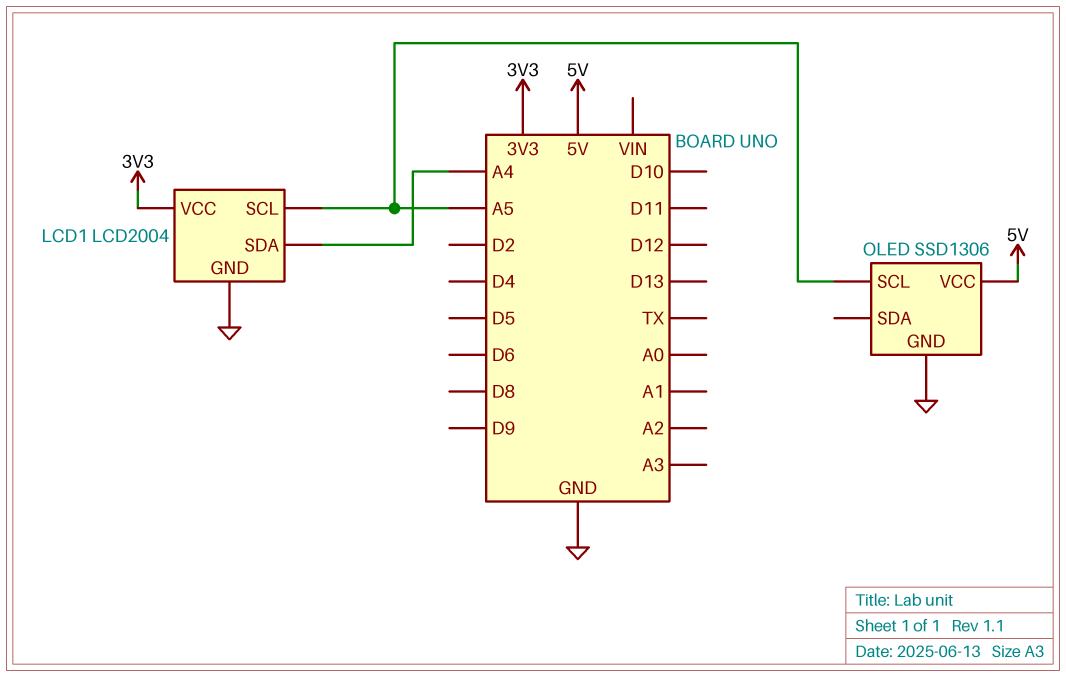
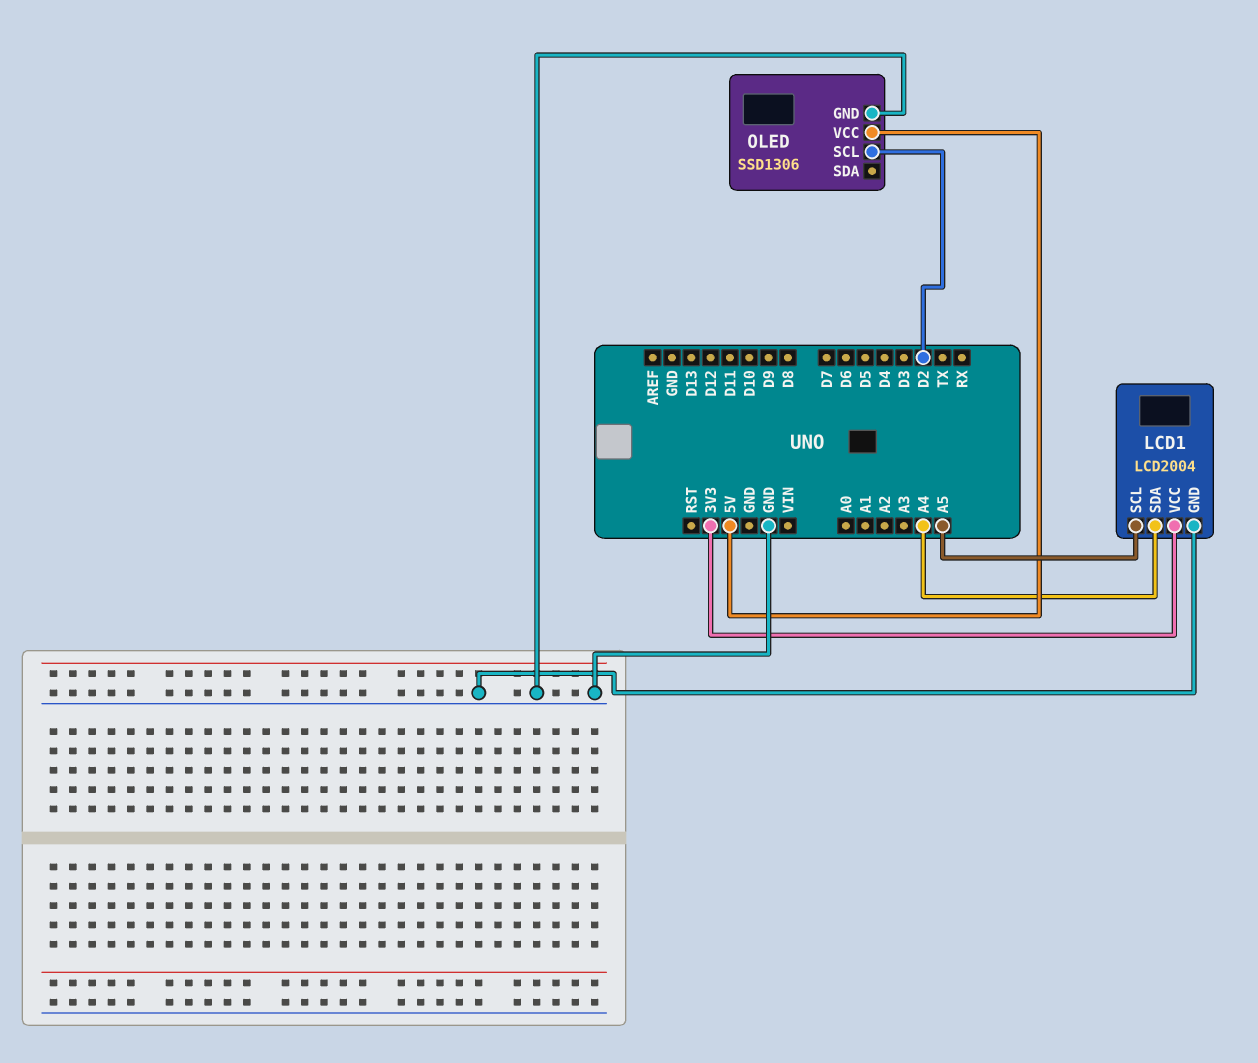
OLED pin SCL: A5 -> D2

